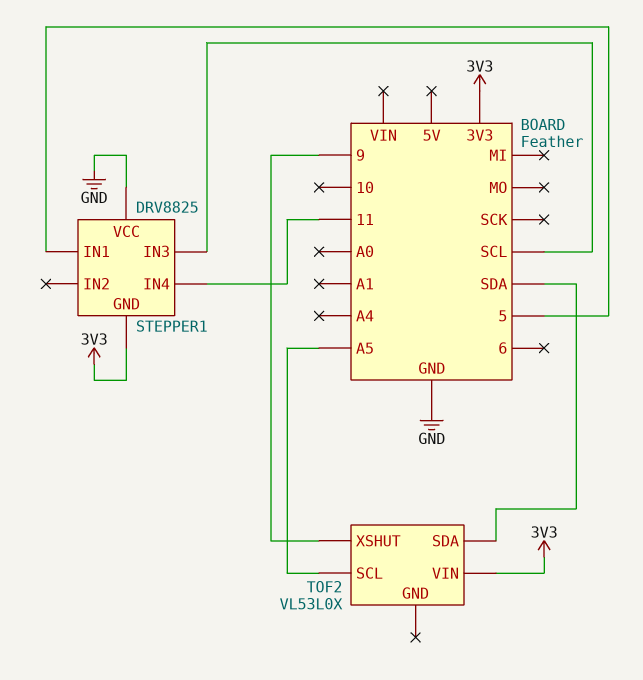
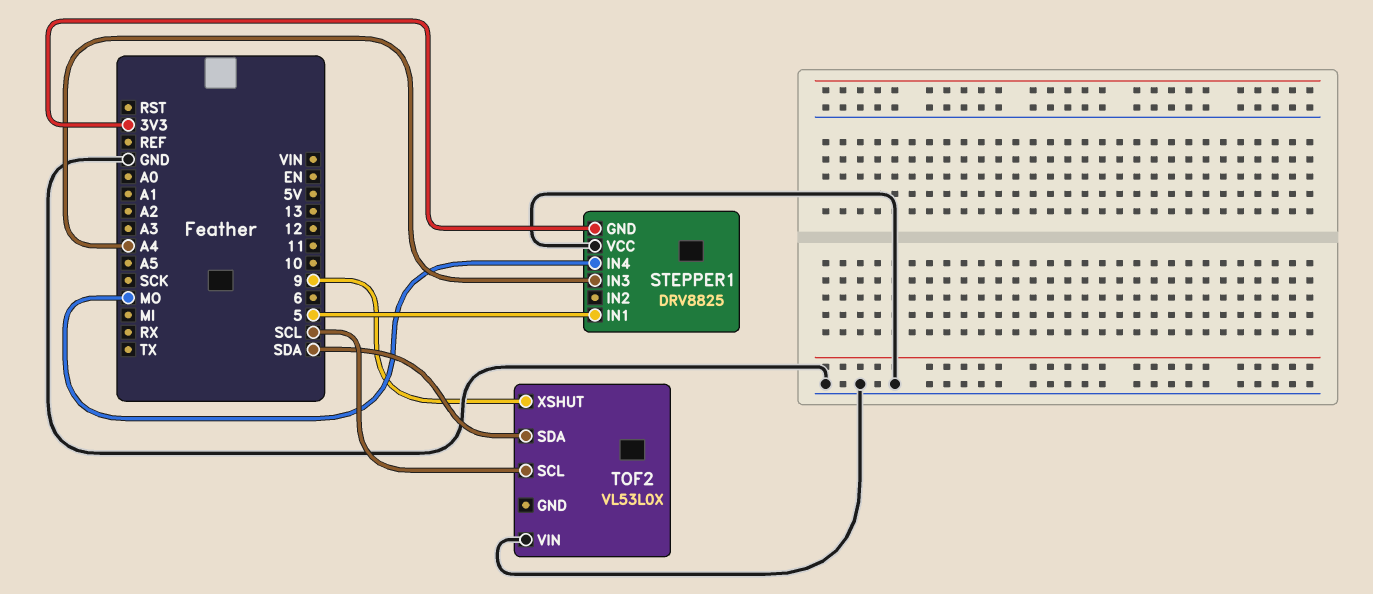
STEPPER1 pin IN3: SCL -> A4
STEPPER1 pin IN4: 11 -> MO
TOF2 pin SCL: A5 -> SCL
TOF2 pin VIN: 3V3 -> GND

